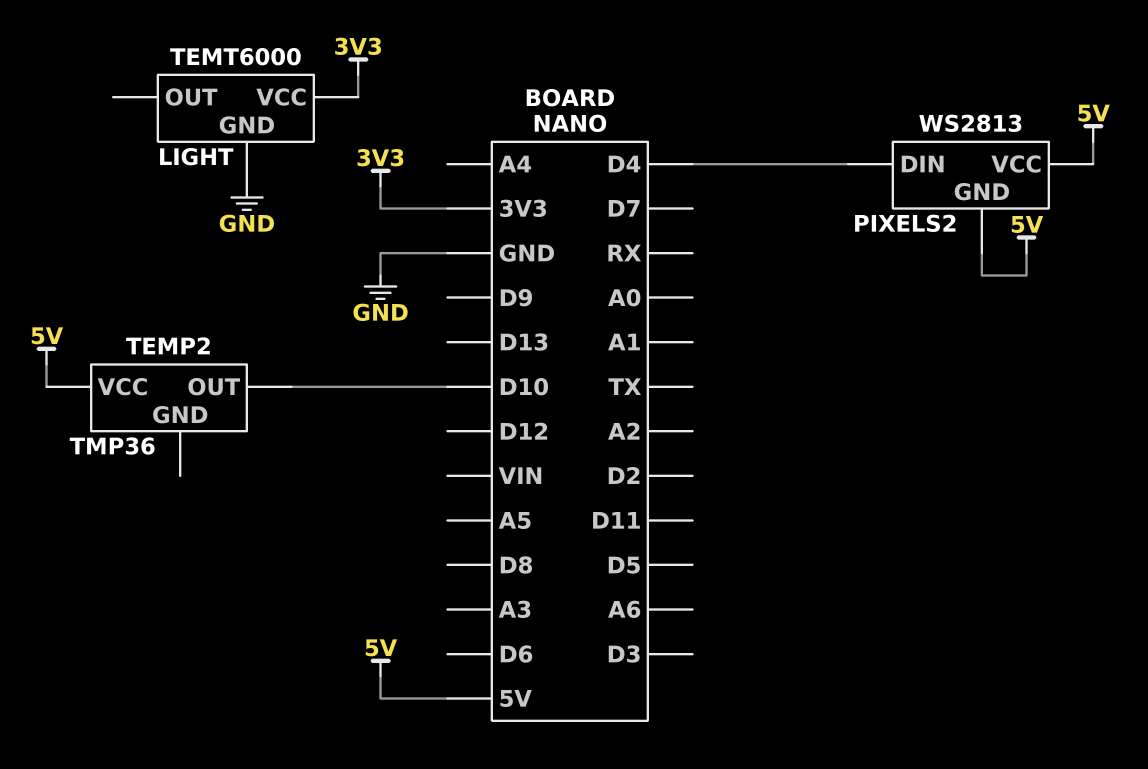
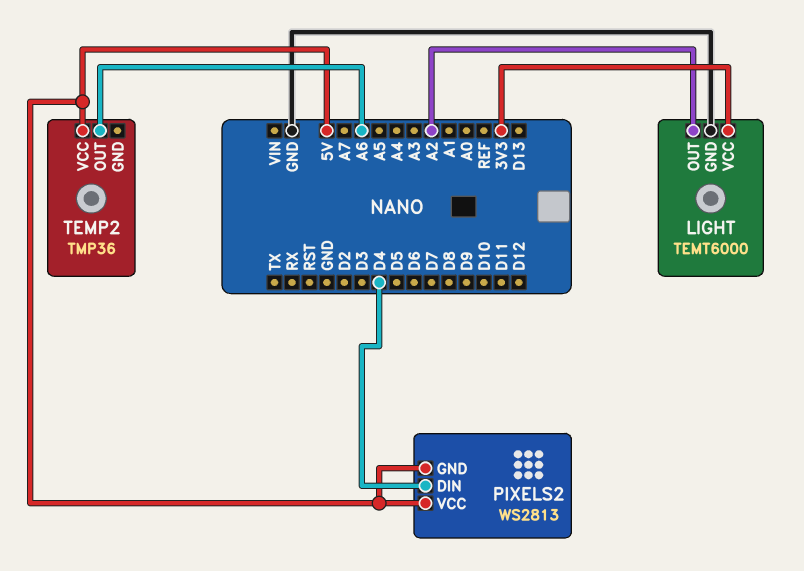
LIGHT pin OUT: none -> A2
TEMP2 pin OUT: D10 -> A6

